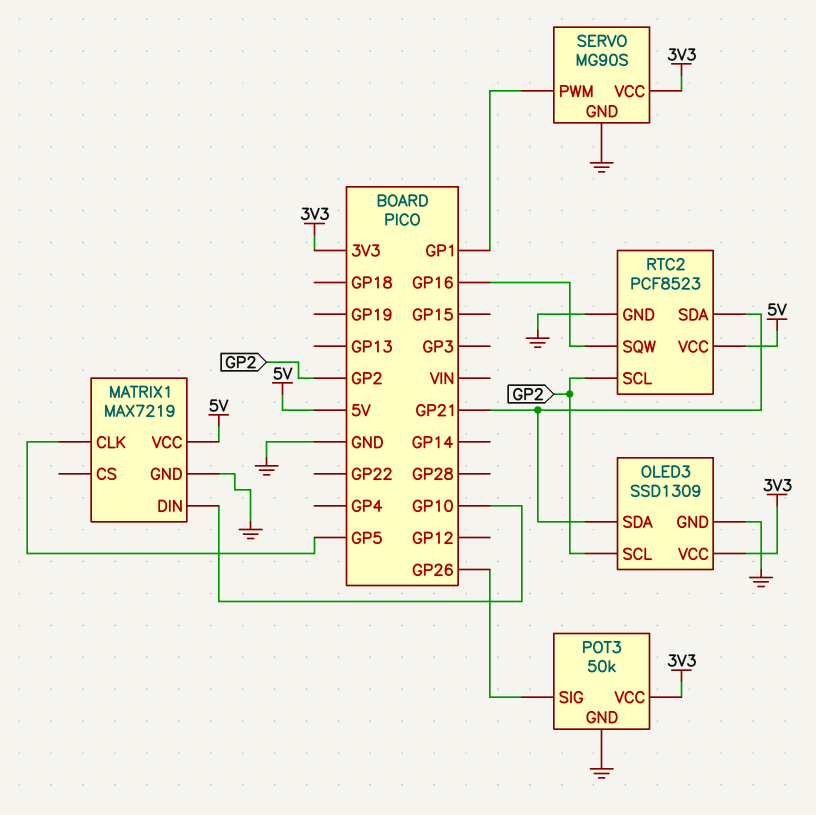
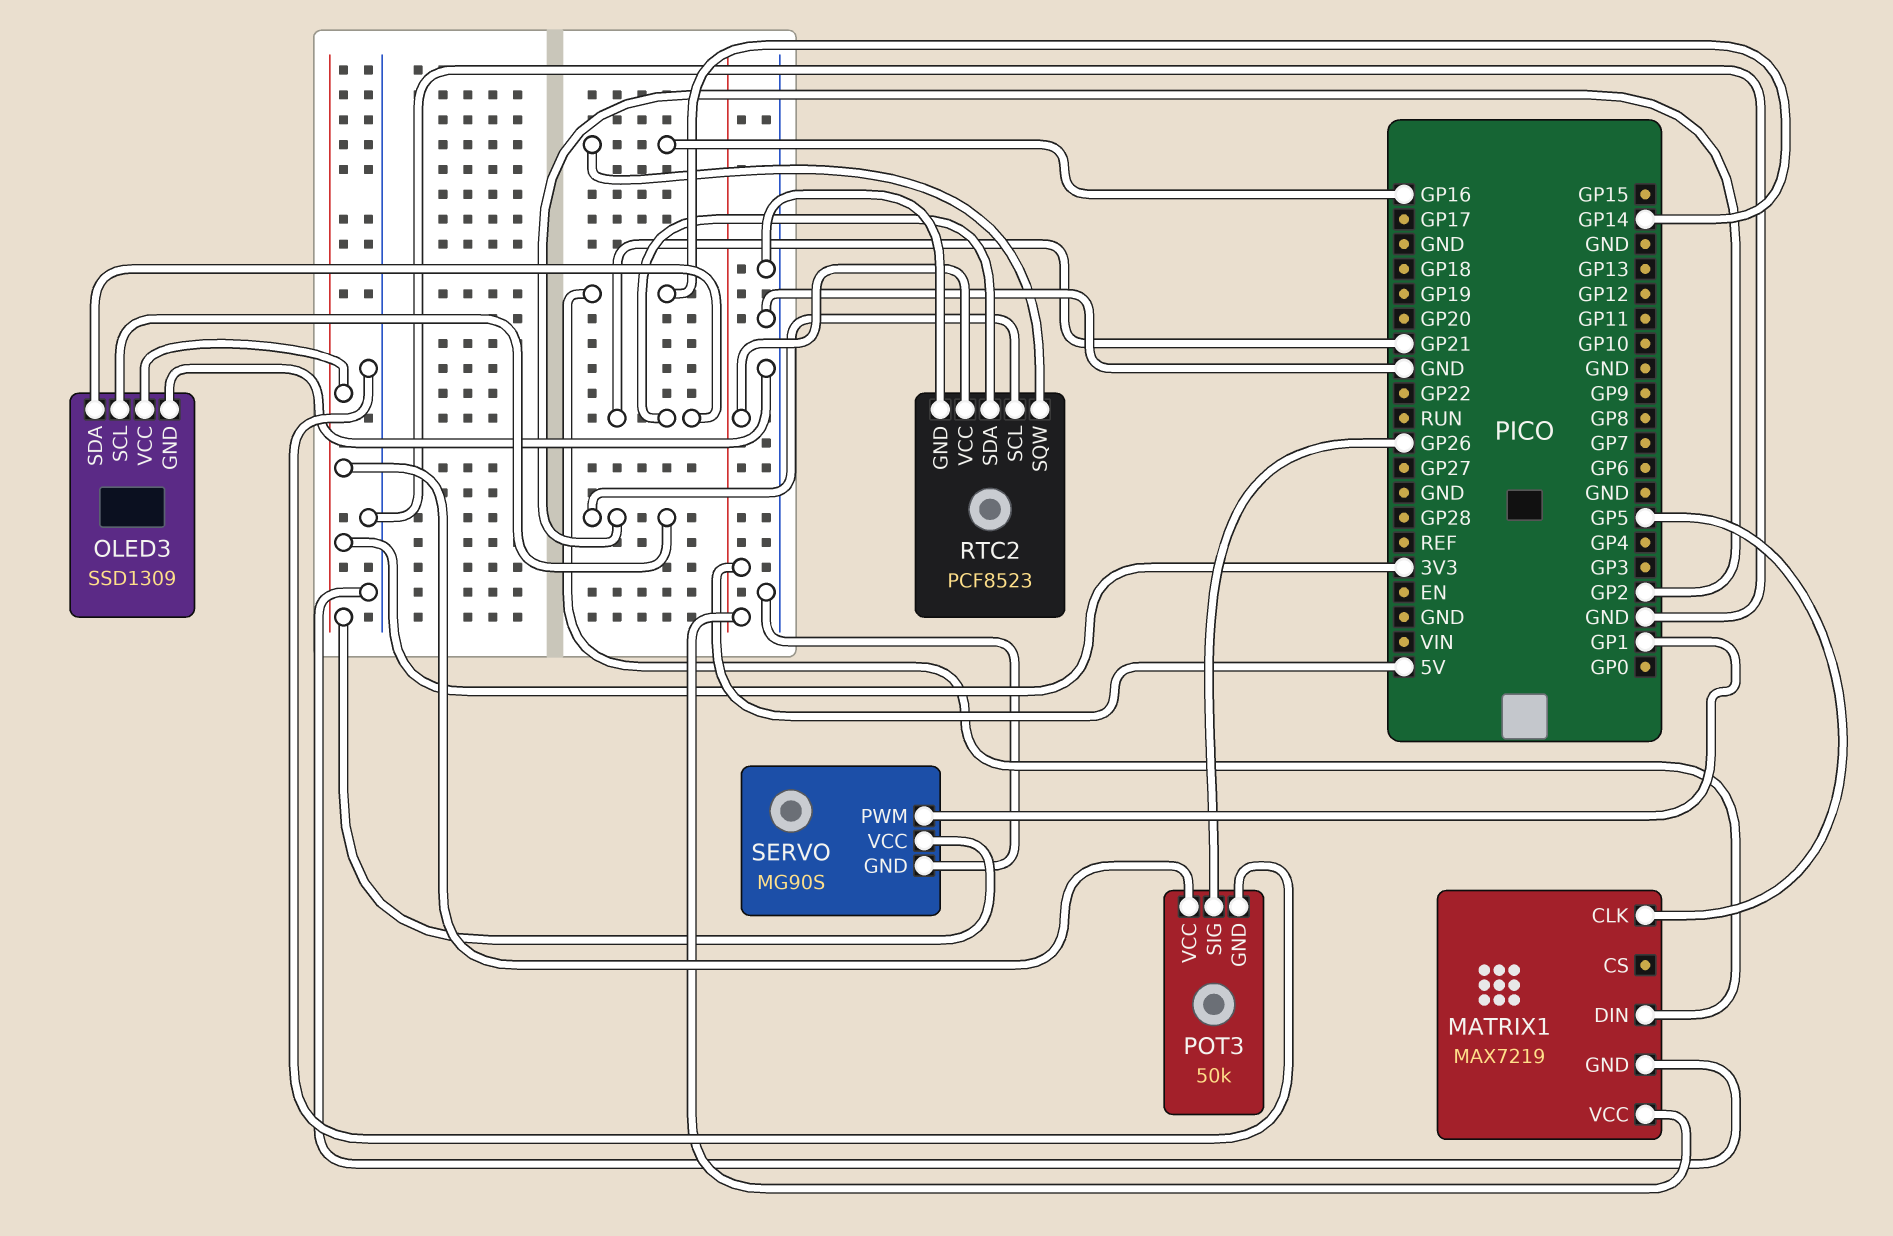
MATRIX1 pin DIN: GP10 -> GP14

